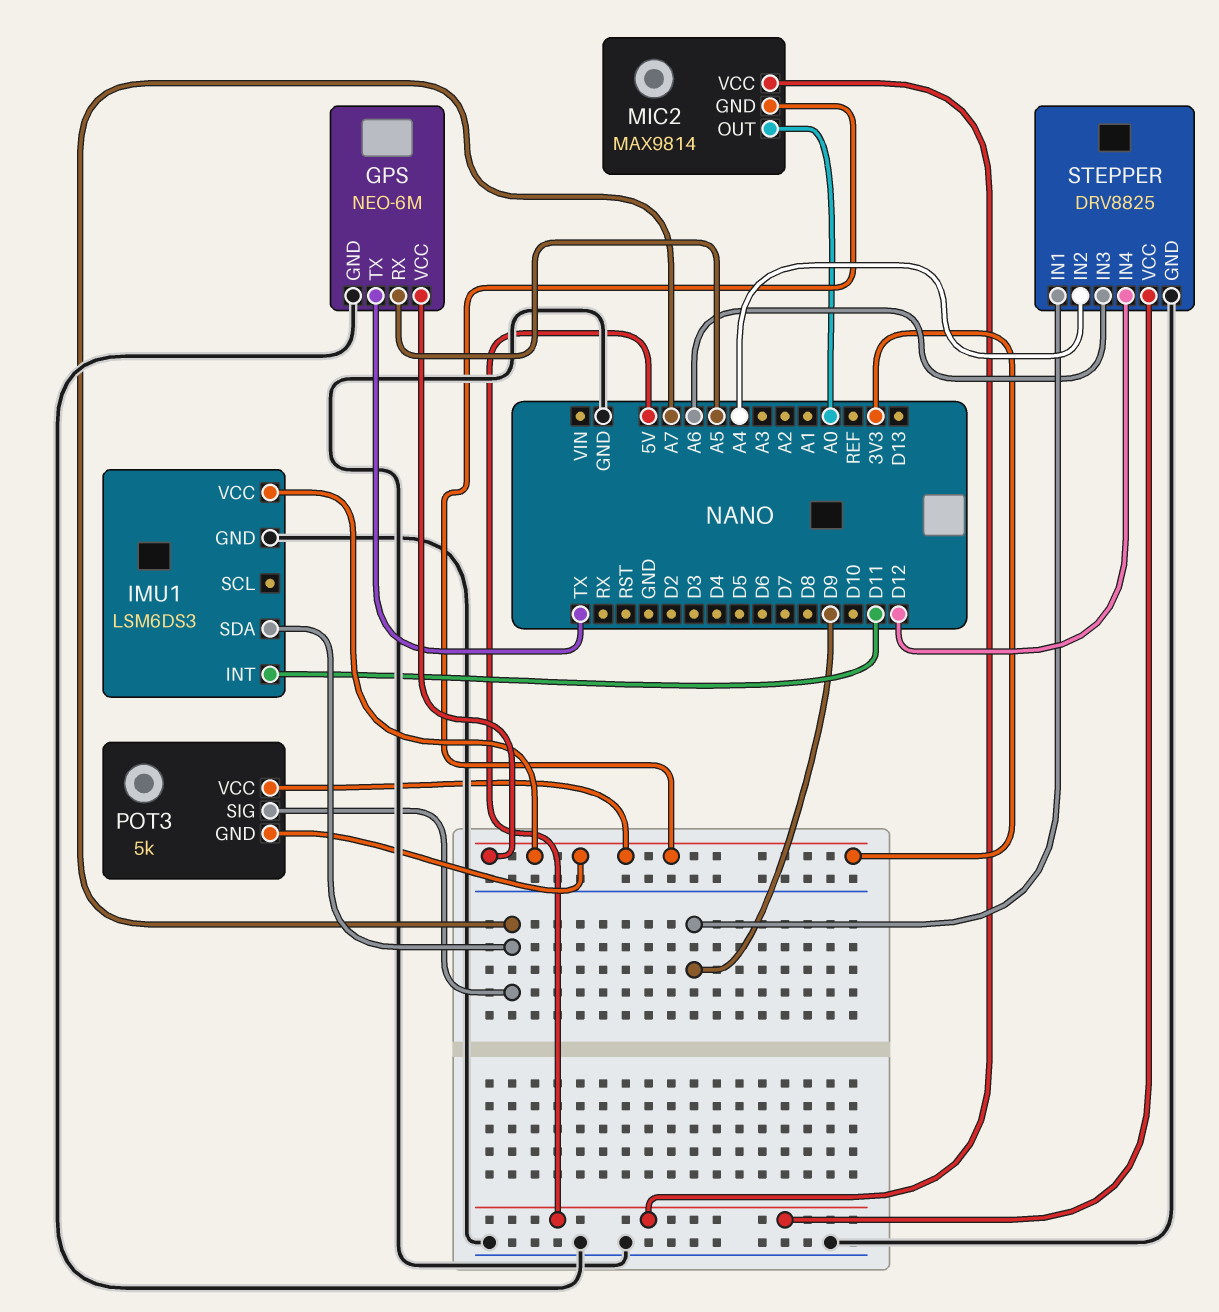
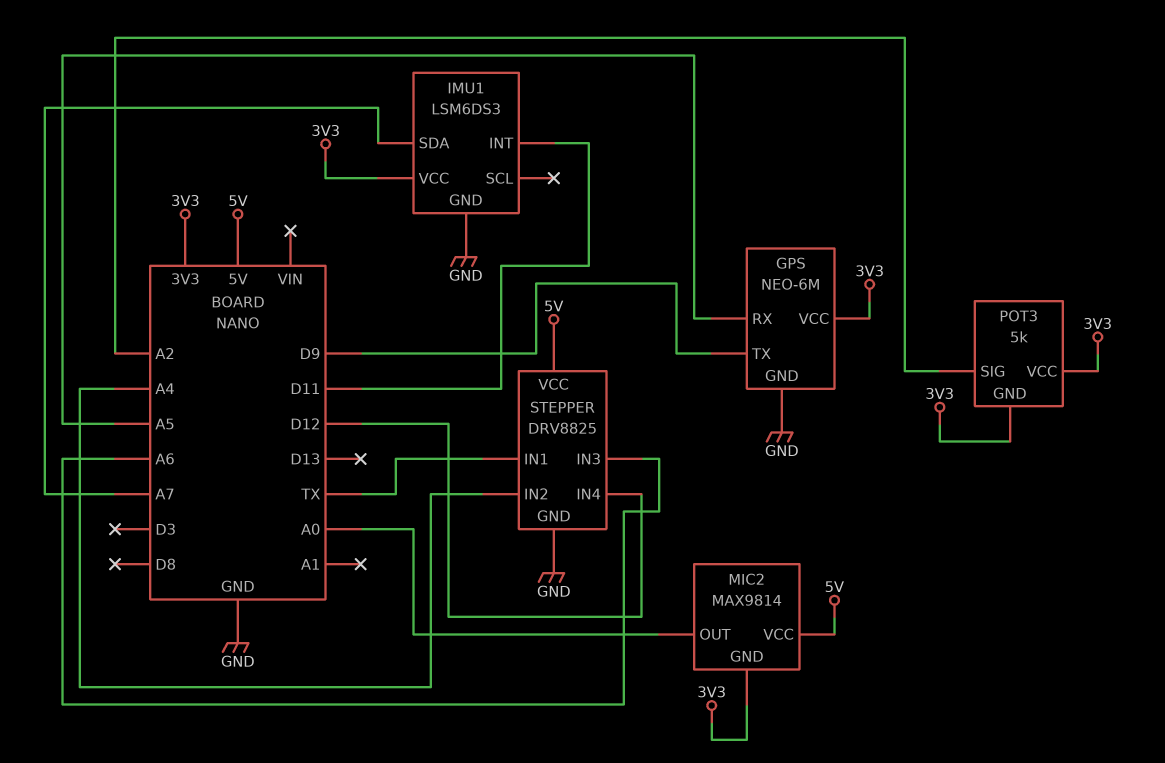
GPS pin TX: TX -> D9
POT3 pin SIG: A7 -> A2
STEPPER pin IN1: D9 -> TX

